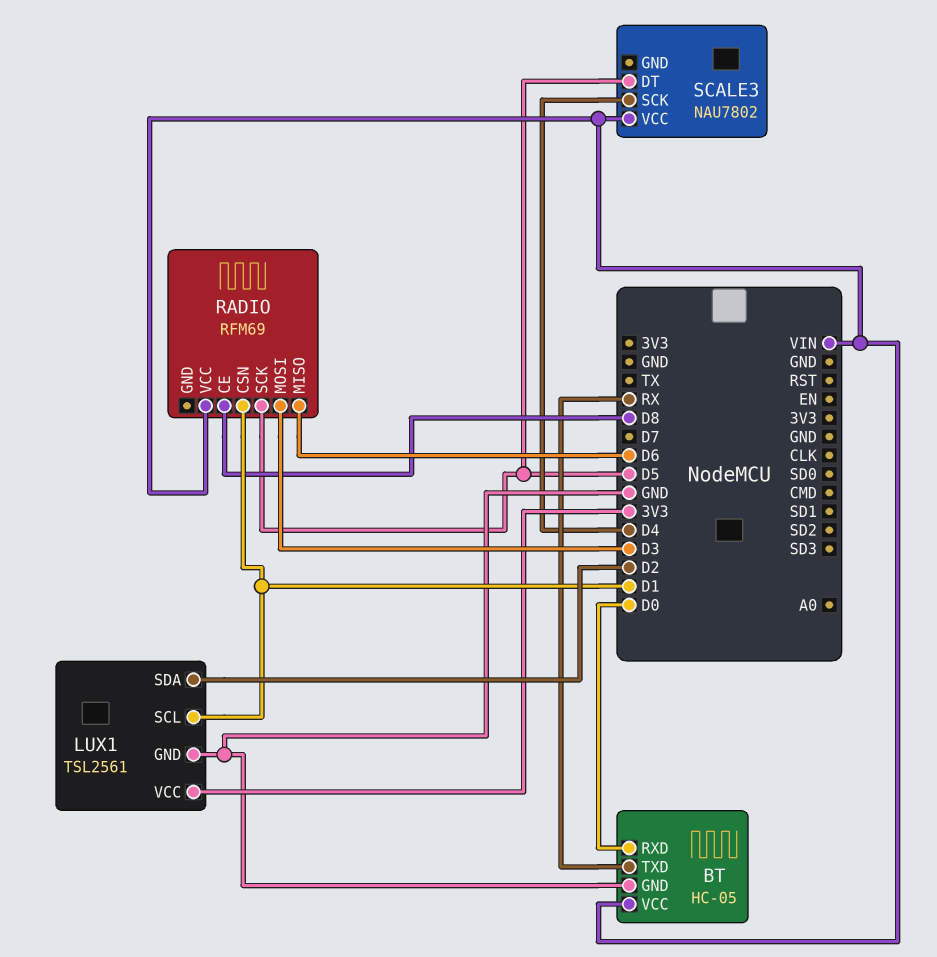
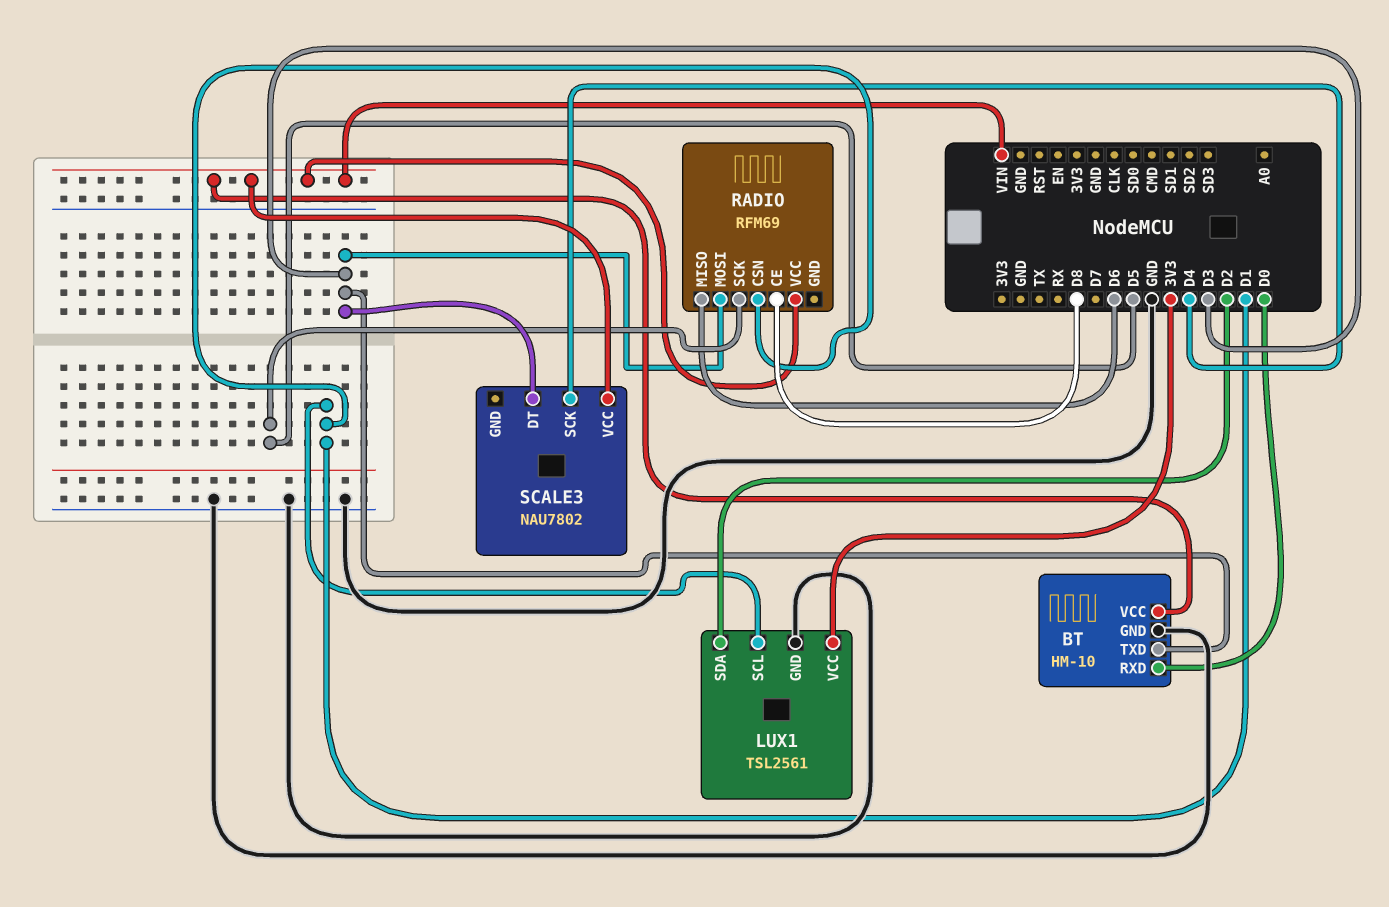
BT: HC-05 -> HM-10
BT pin TXD: RX -> D3
SCALE3 pin DT: D5 -> D3

